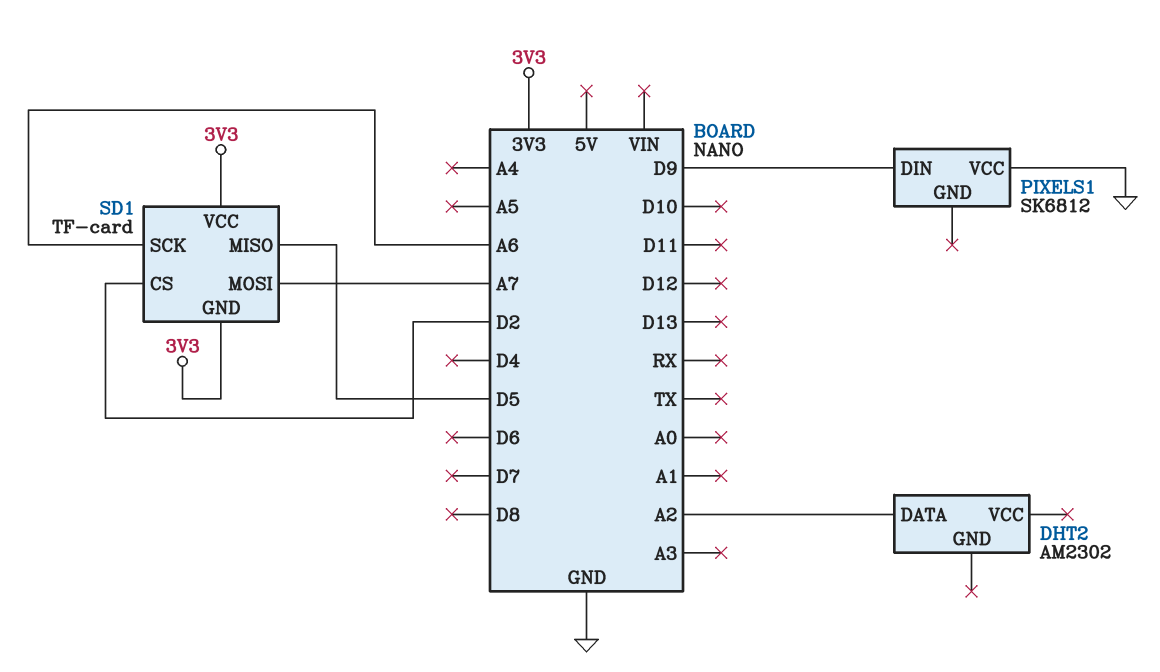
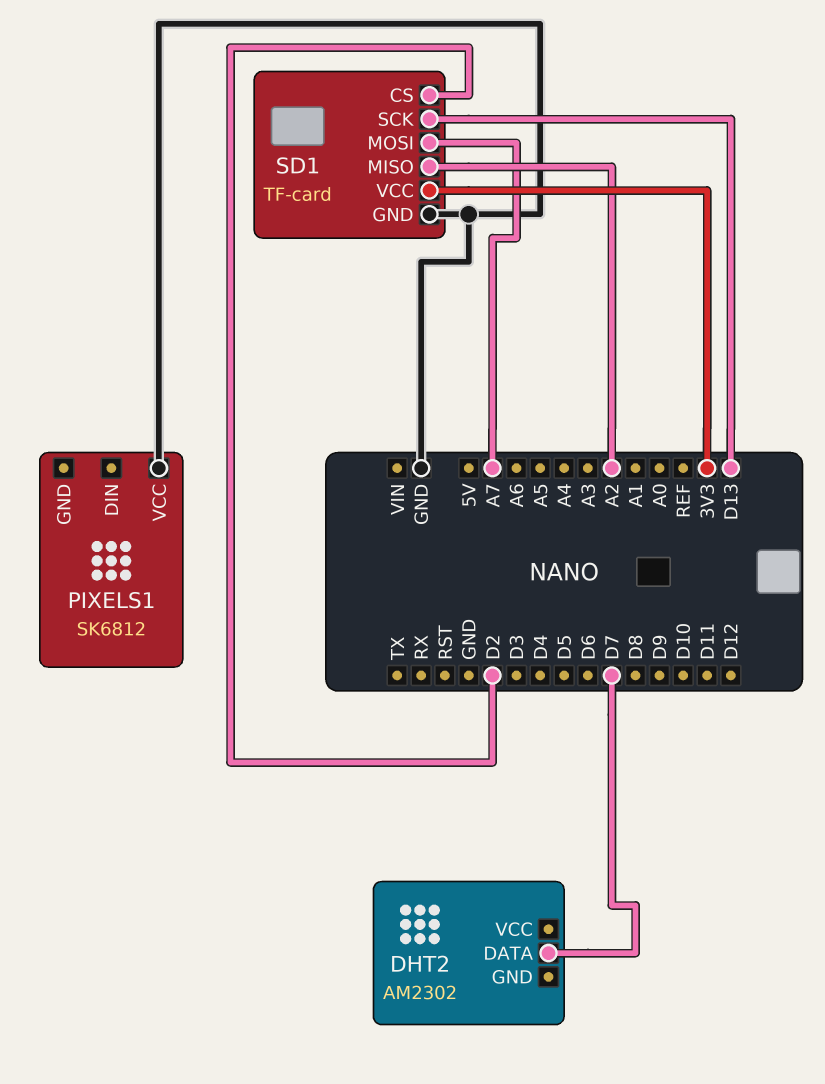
DHT2 pin DATA: A2 -> D7
PIXELS1 pin DIN: D9 -> none
SD1 pin GND: 3V3 -> GND
SD1 pin MISO: D5 -> A2
SD1 pin SCK: A6 -> D13

